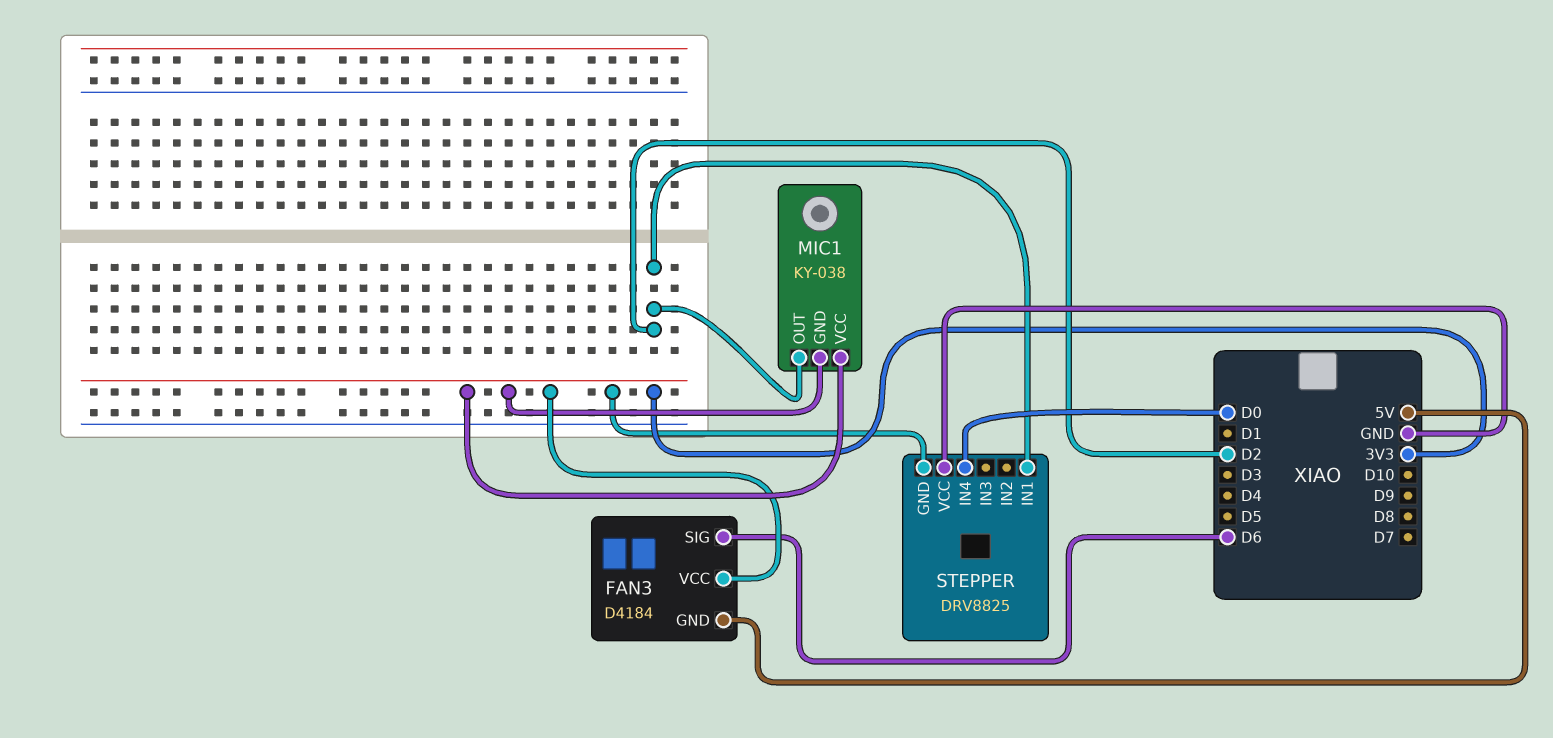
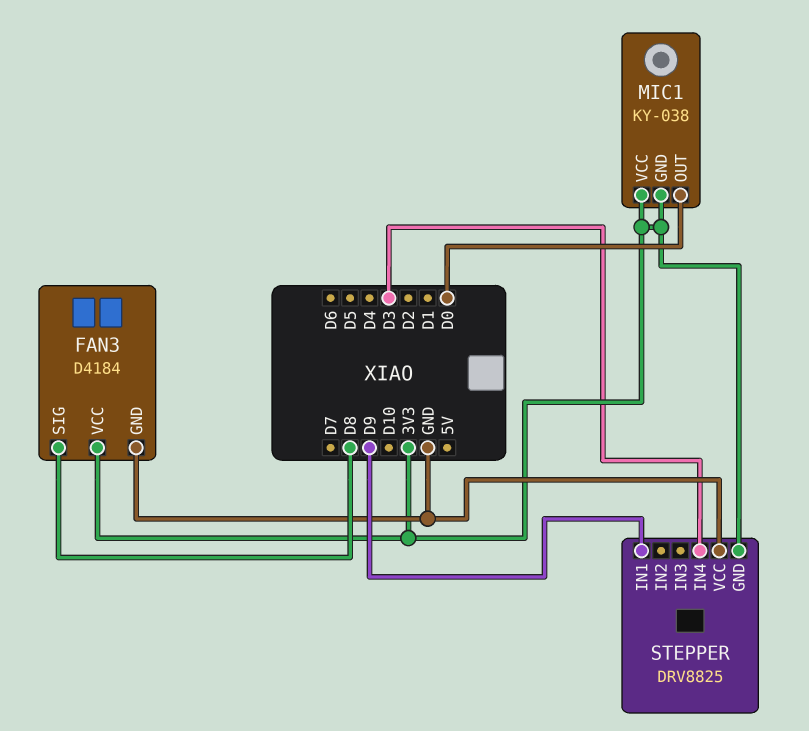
FAN3 pin GND: 5V -> GND
FAN3 pin SIG: D6 -> D8
MIC1 pin OUT: D2 -> D0
STEPPER pin IN1: D2 -> D9
STEPPER pin IN4: D0 -> D3

